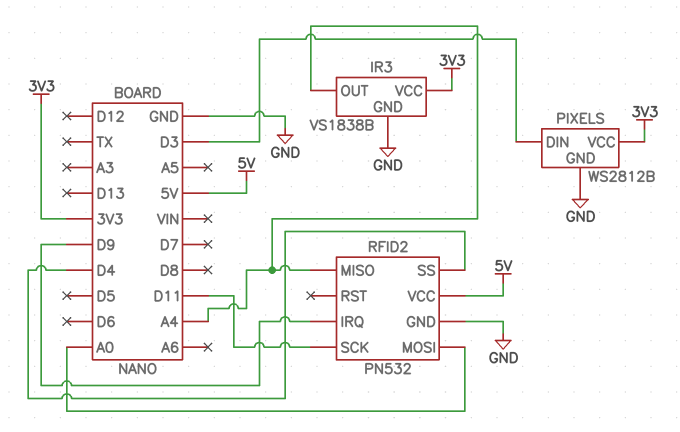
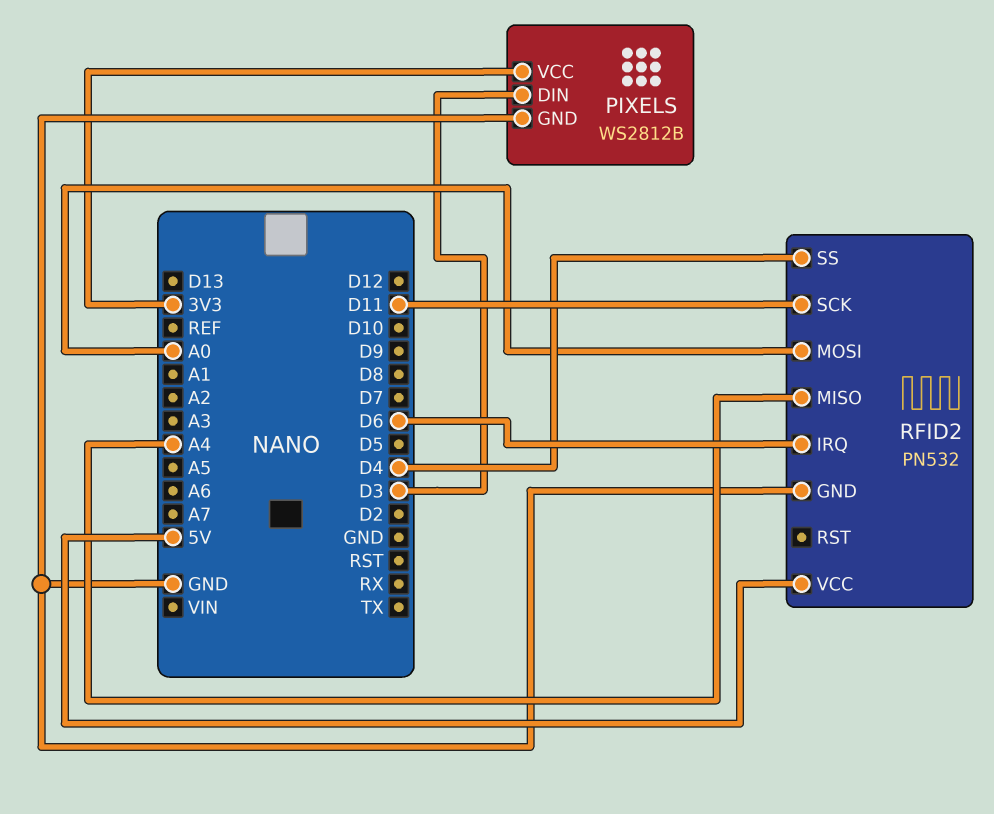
IR3: VS1838B -> none
IR3 pin GND: GND -> none
IR3 pin OUT: A4 -> none
IR3 pin VCC: 3V3 -> none
RFID2 pin IRQ: D9 -> D6

